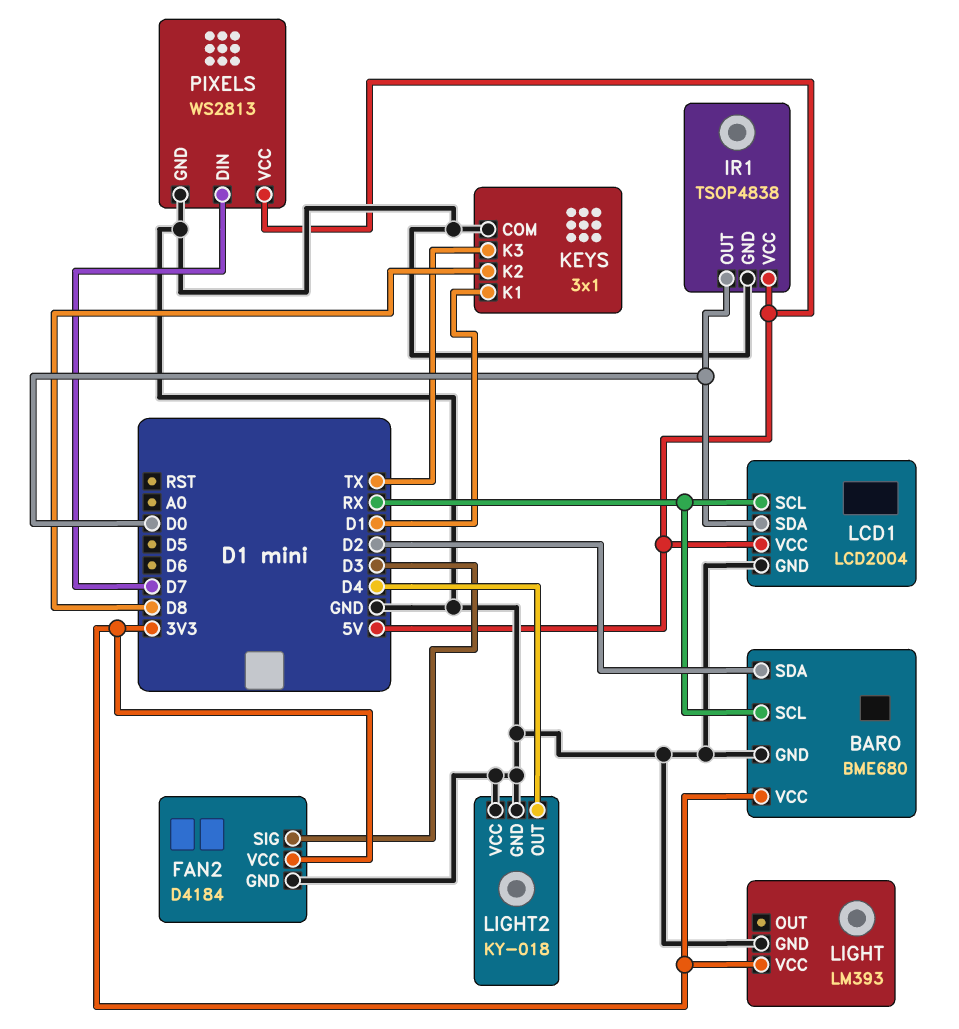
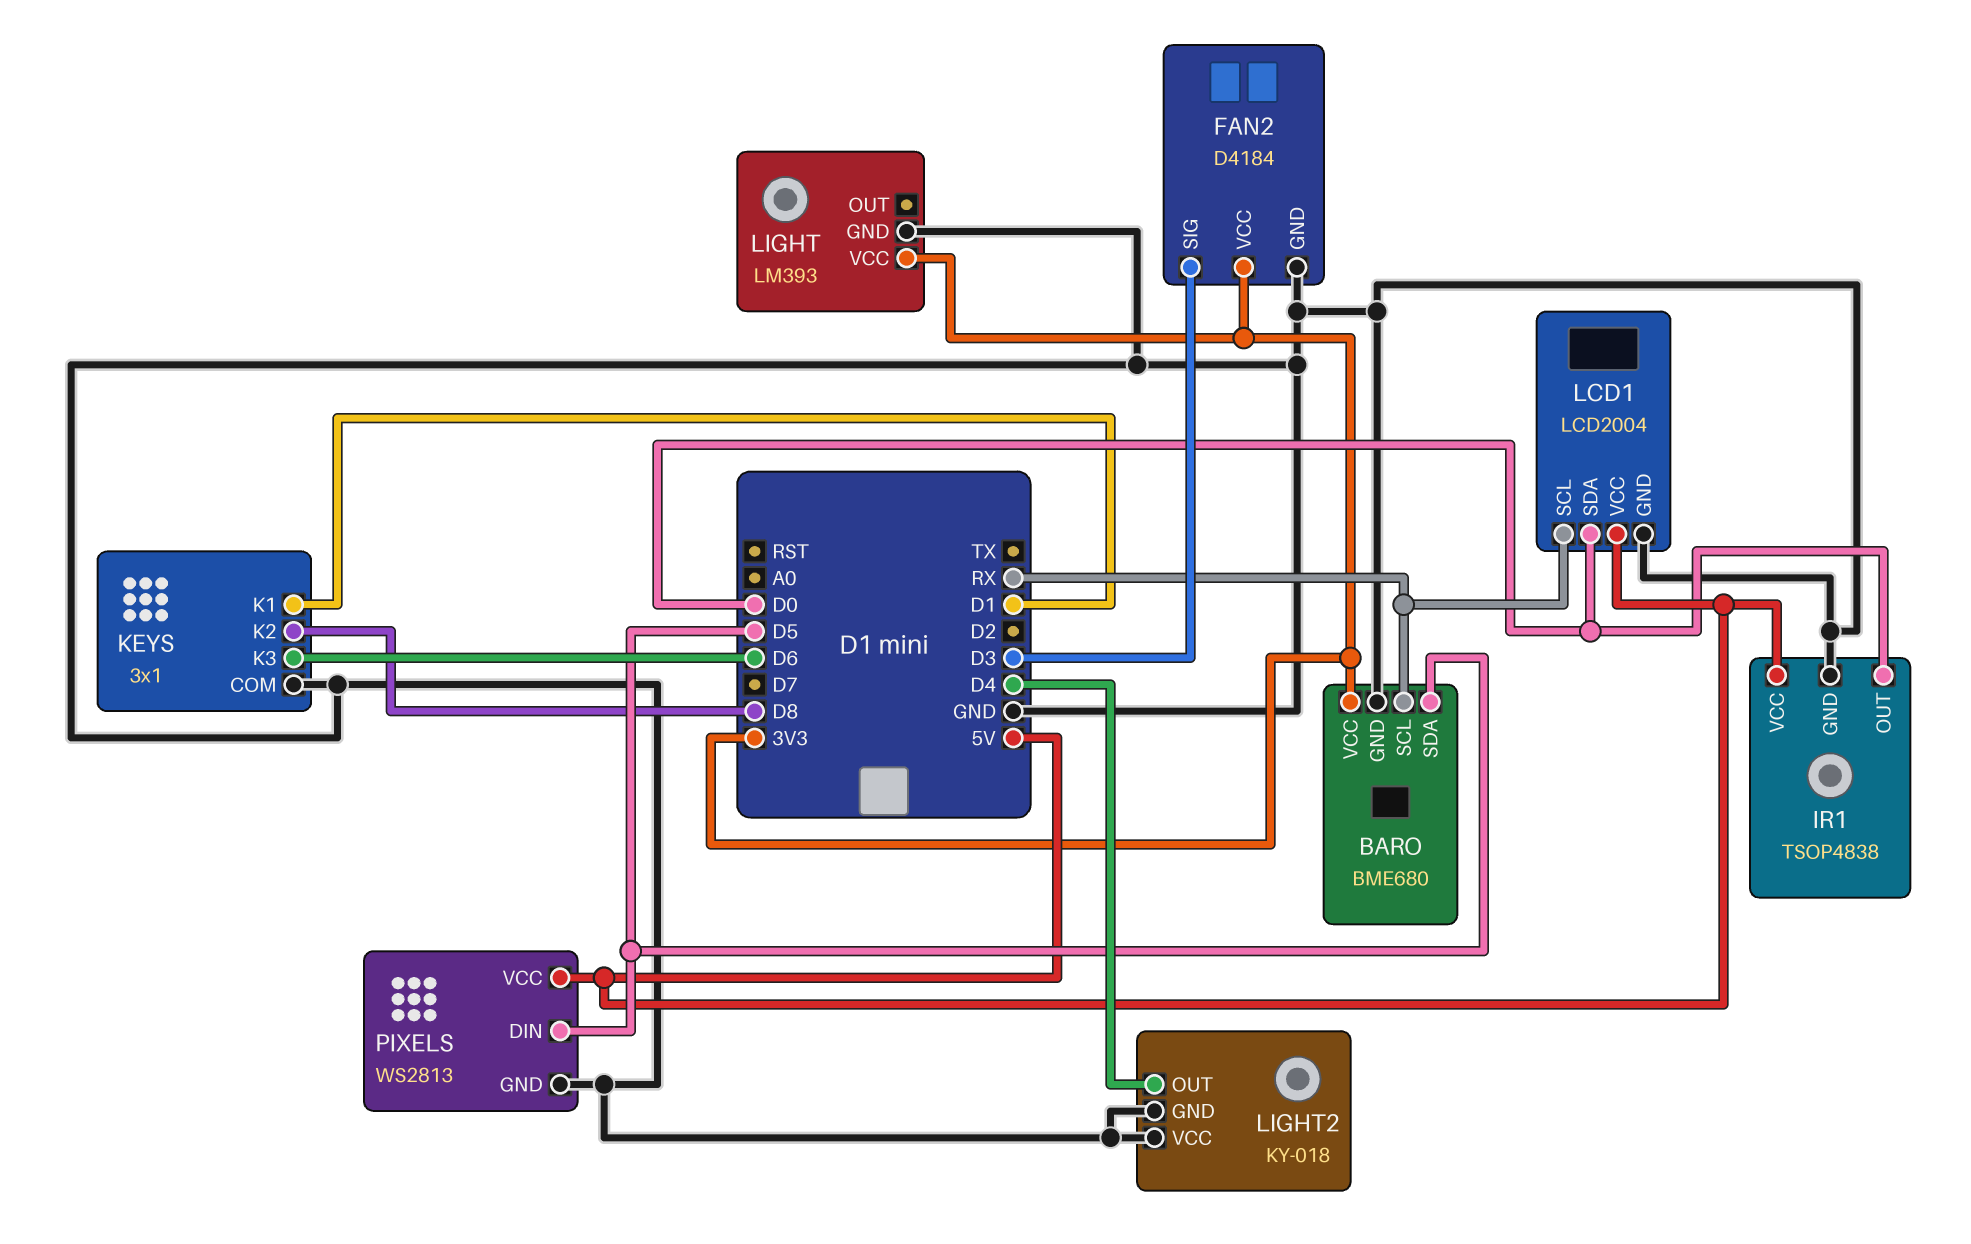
BARO pin SDA: D2 -> D5
KEYS pin K3: TX -> D6
PIXELS pin DIN: D7 -> D5

